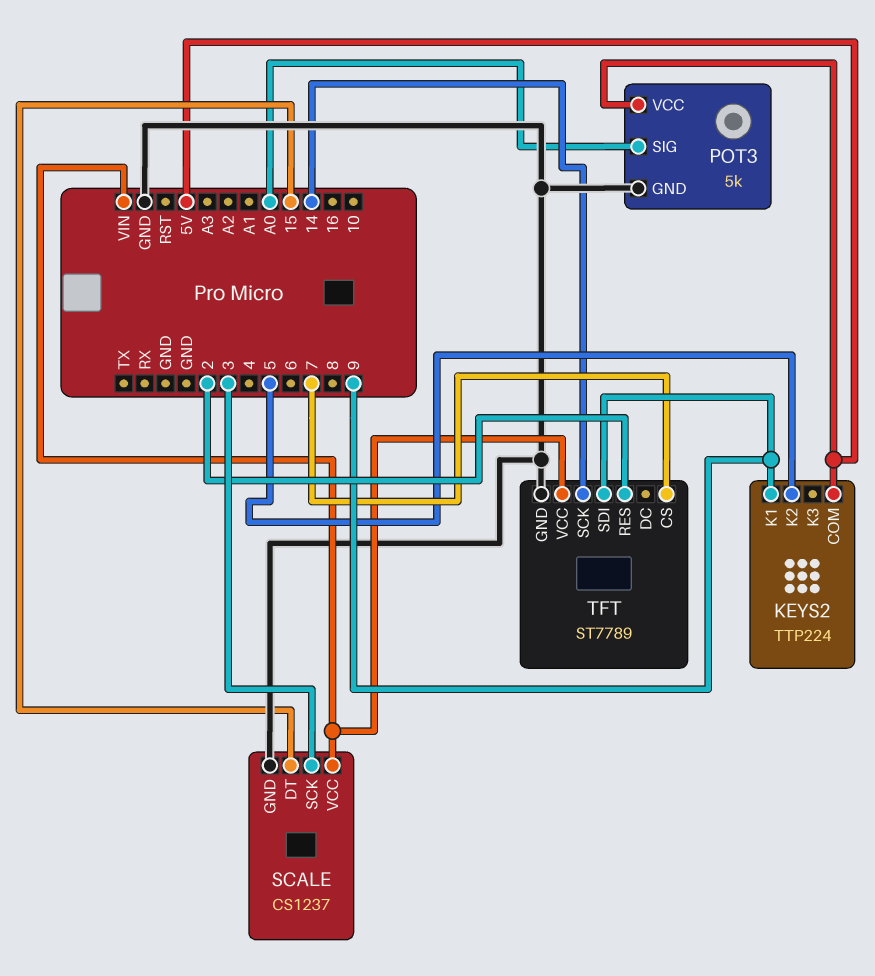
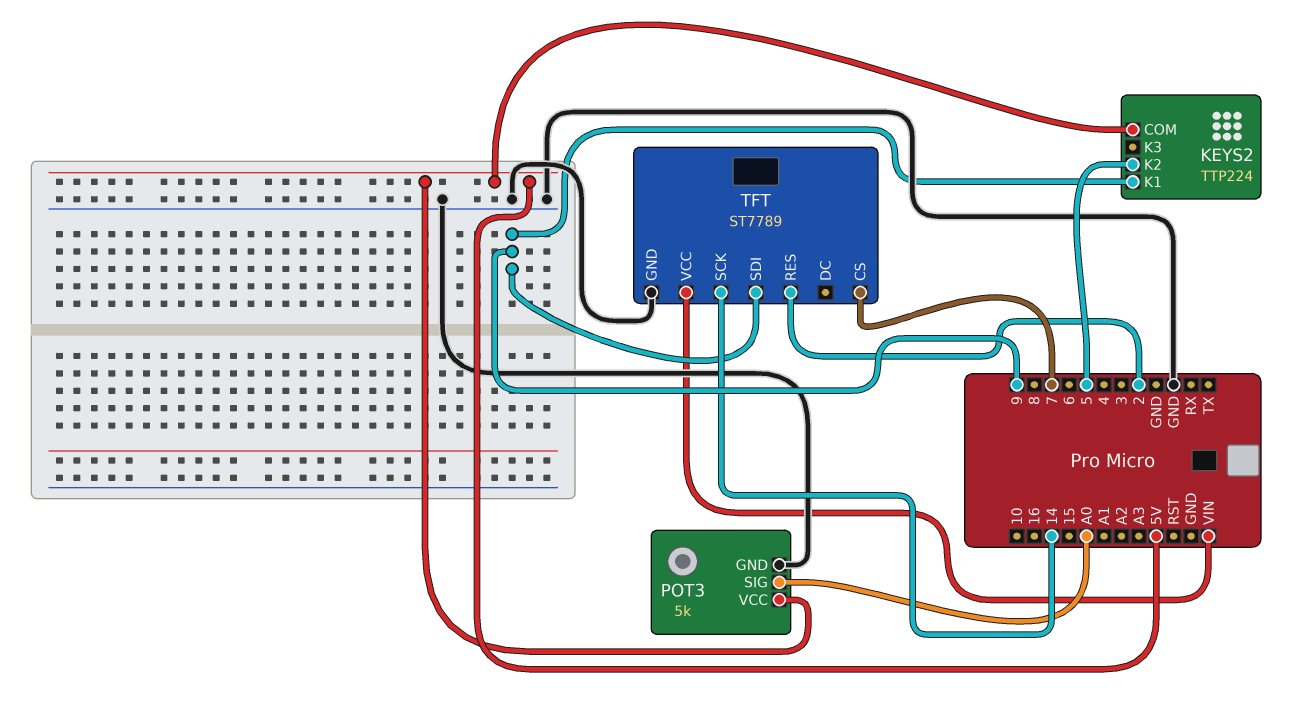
SCALE: CS1237 -> none
SCALE pin DT: 15 -> none
SCALE pin GND: GND -> none
SCALE pin SCK: 3 -> none
SCALE pin VCC: VIN -> none

